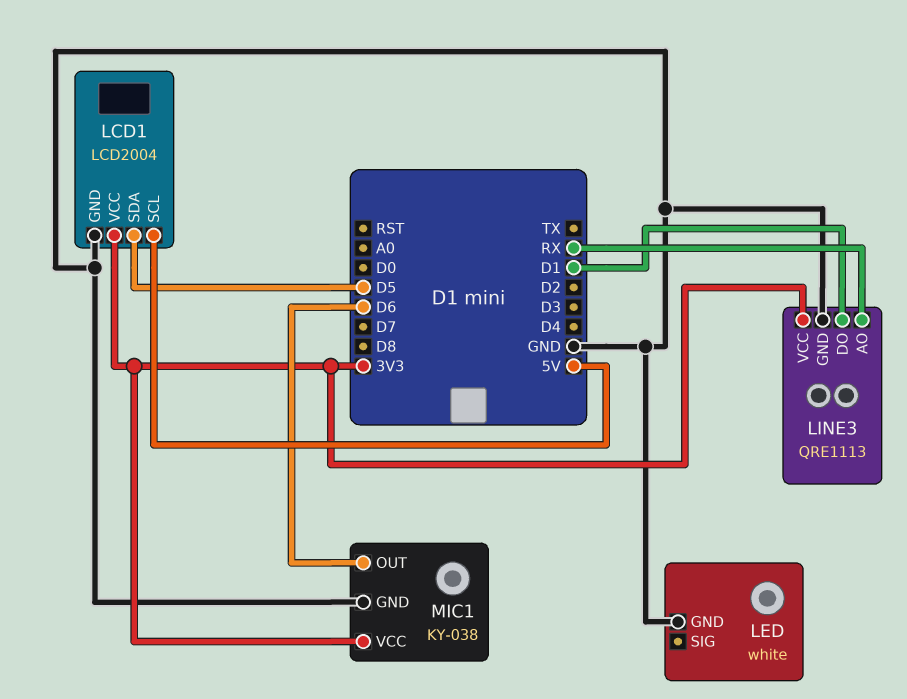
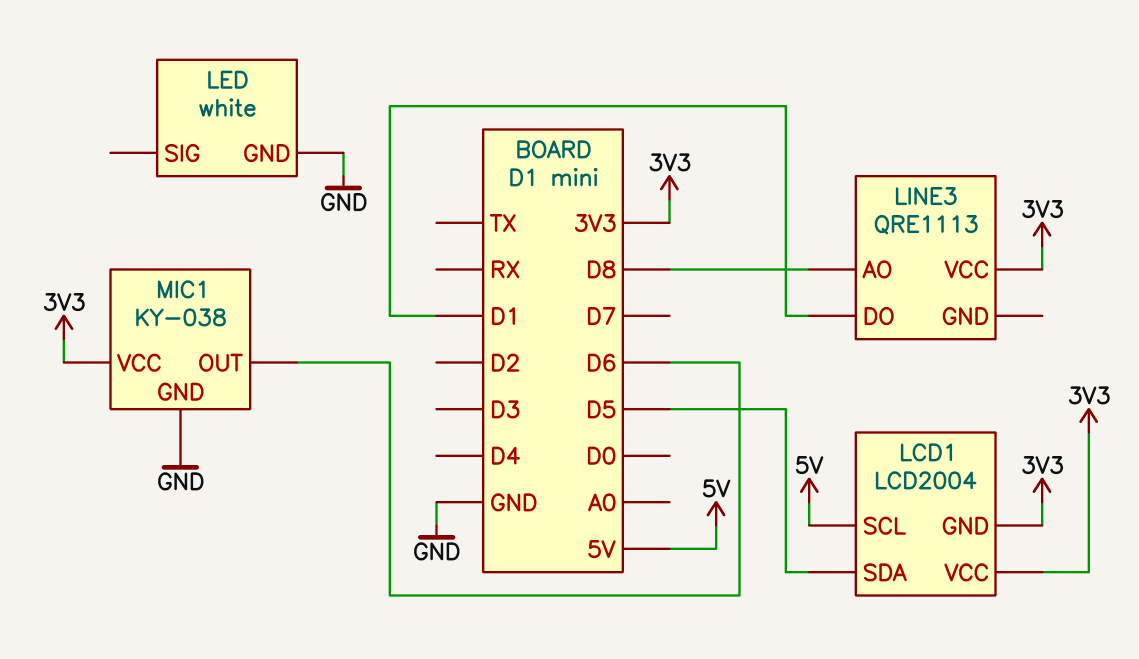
LCD1 pin GND: GND -> 3V3
LINE3 pin AO: RX -> D8
LINE3 pin GND: GND -> none

